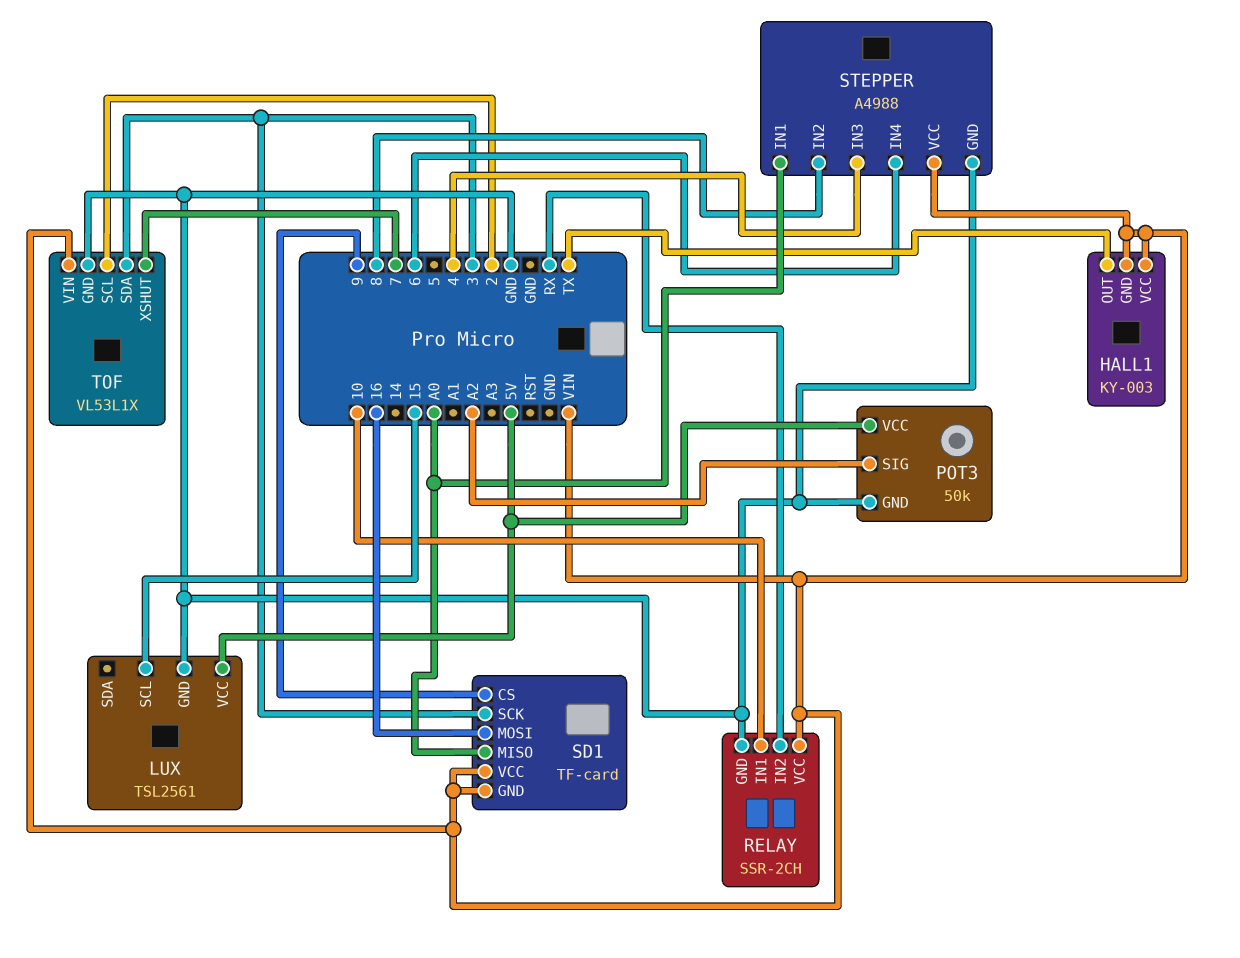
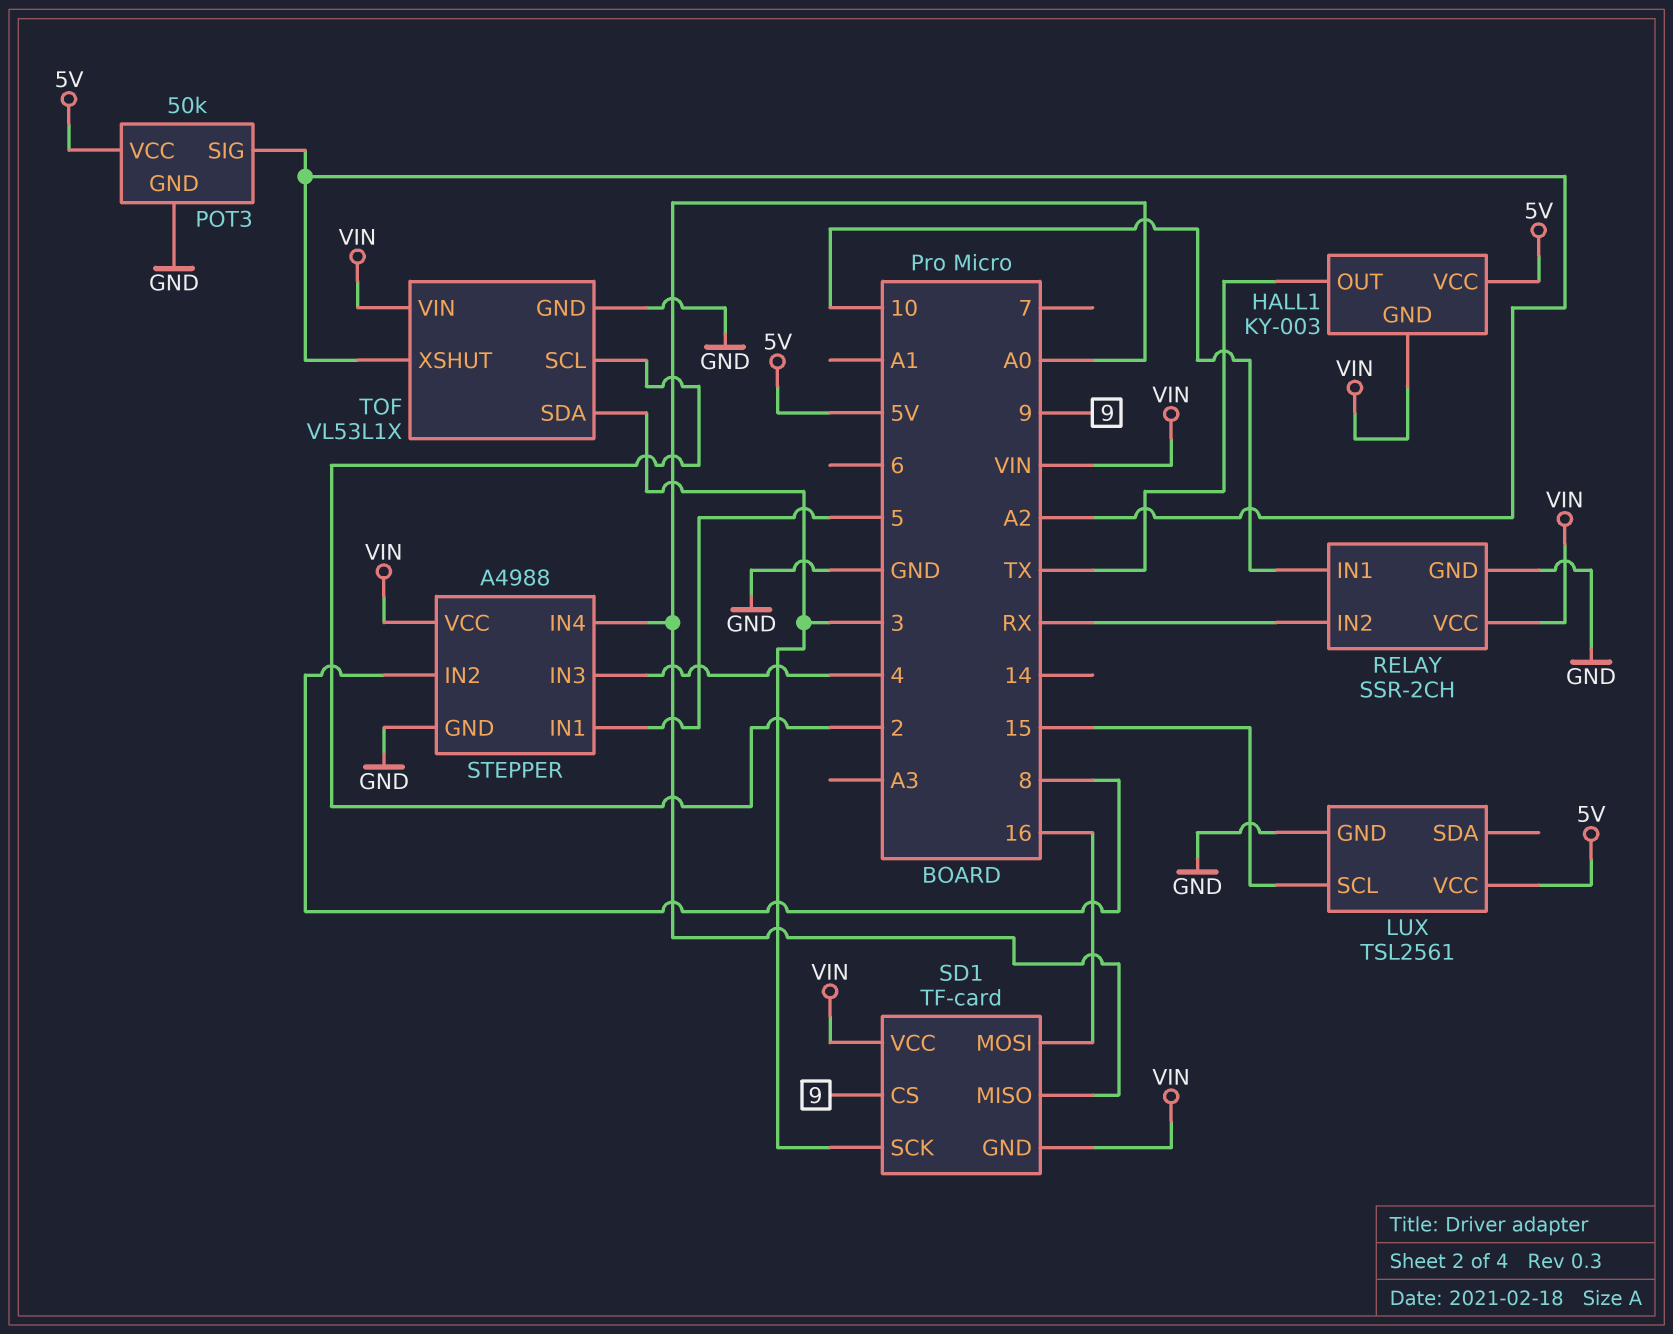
HALL1 pin VCC: VIN -> 5V
STEPPER pin IN1: A0 -> 5
STEPPER pin IN4: 6 -> A0
TOF pin XSHUT: 7 -> A2

